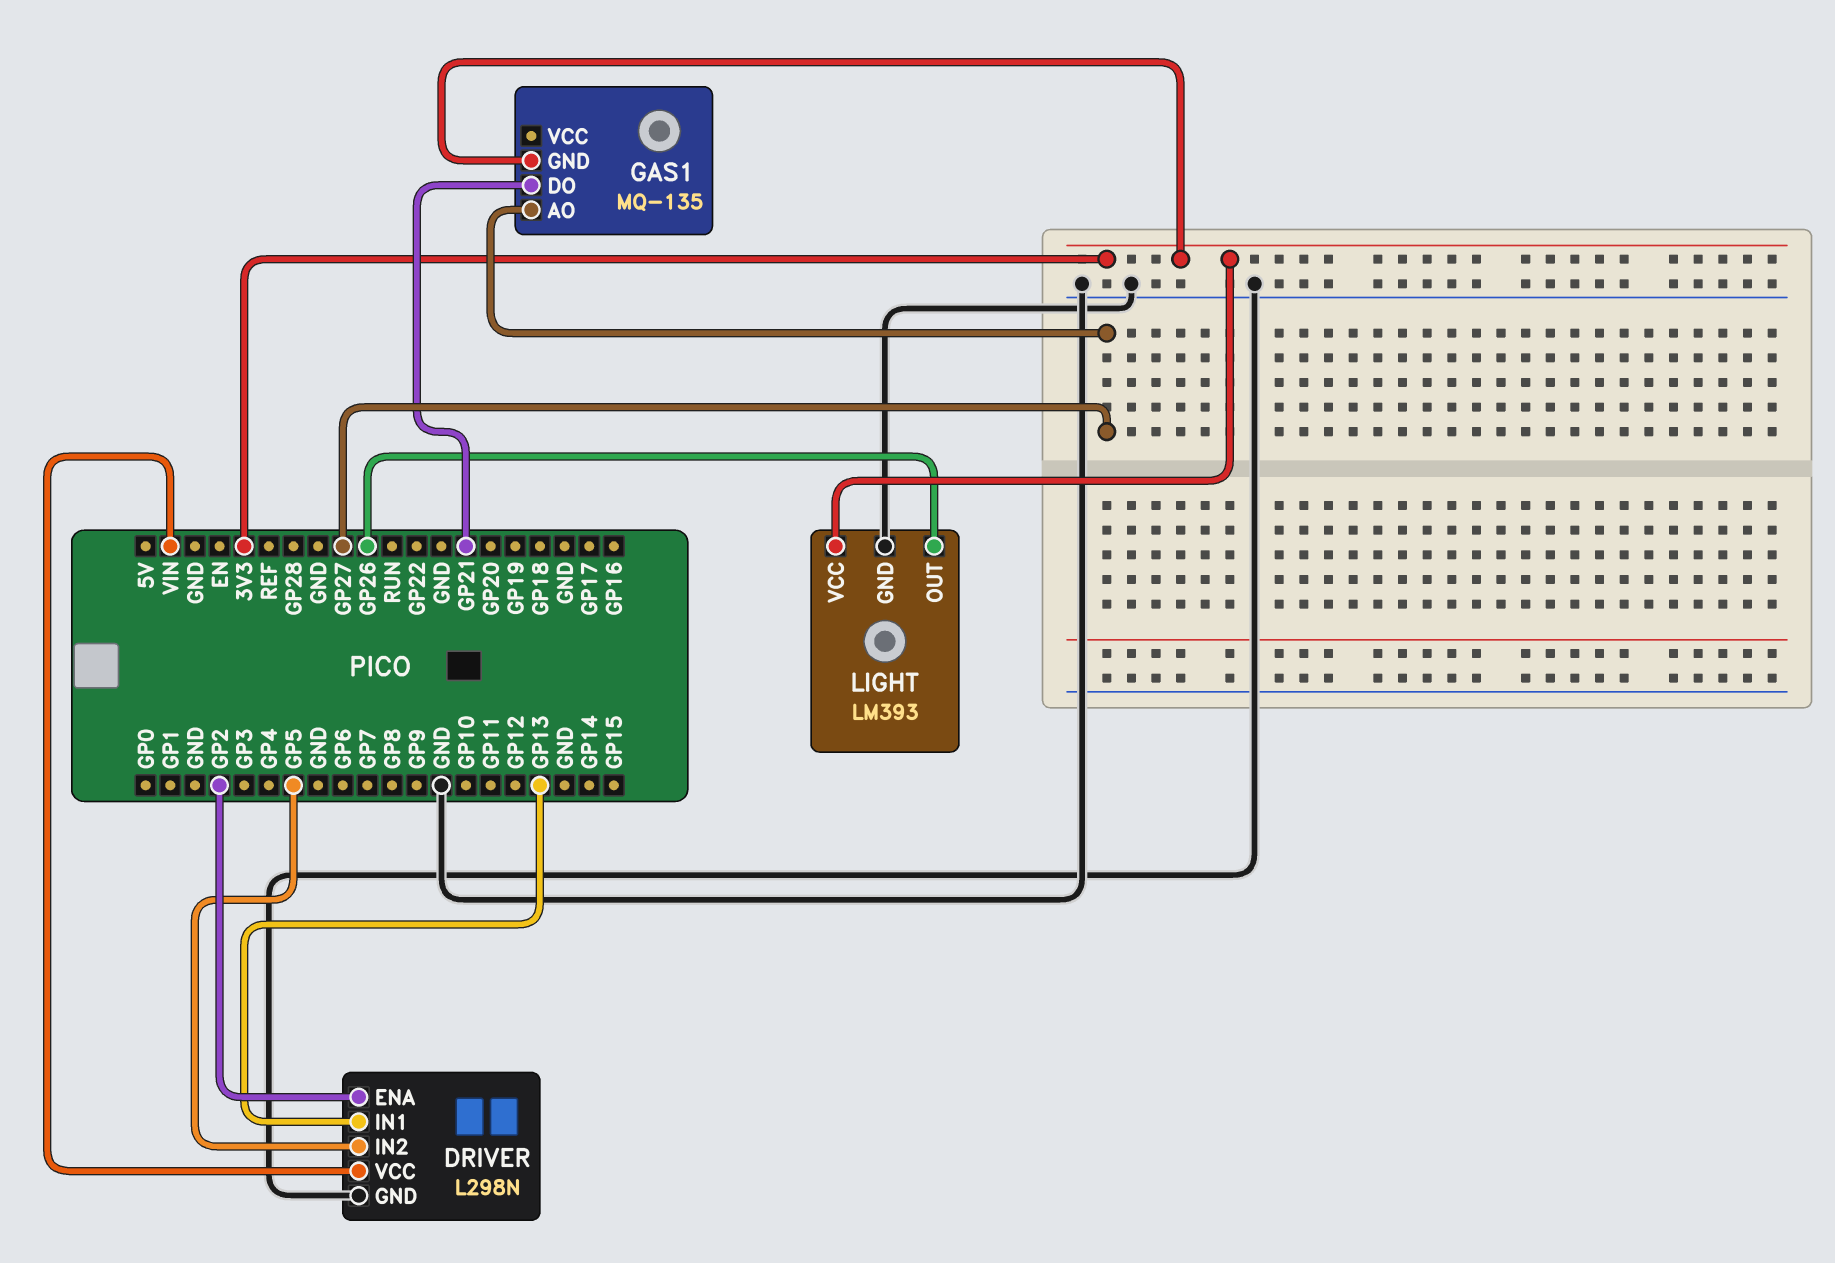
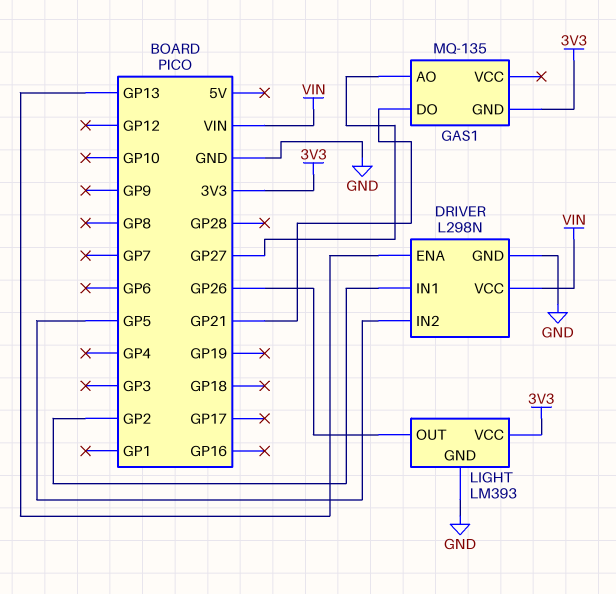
DRIVER pin ENA: GP2 -> GP13
DRIVER pin IN1: GP13 -> GP2

